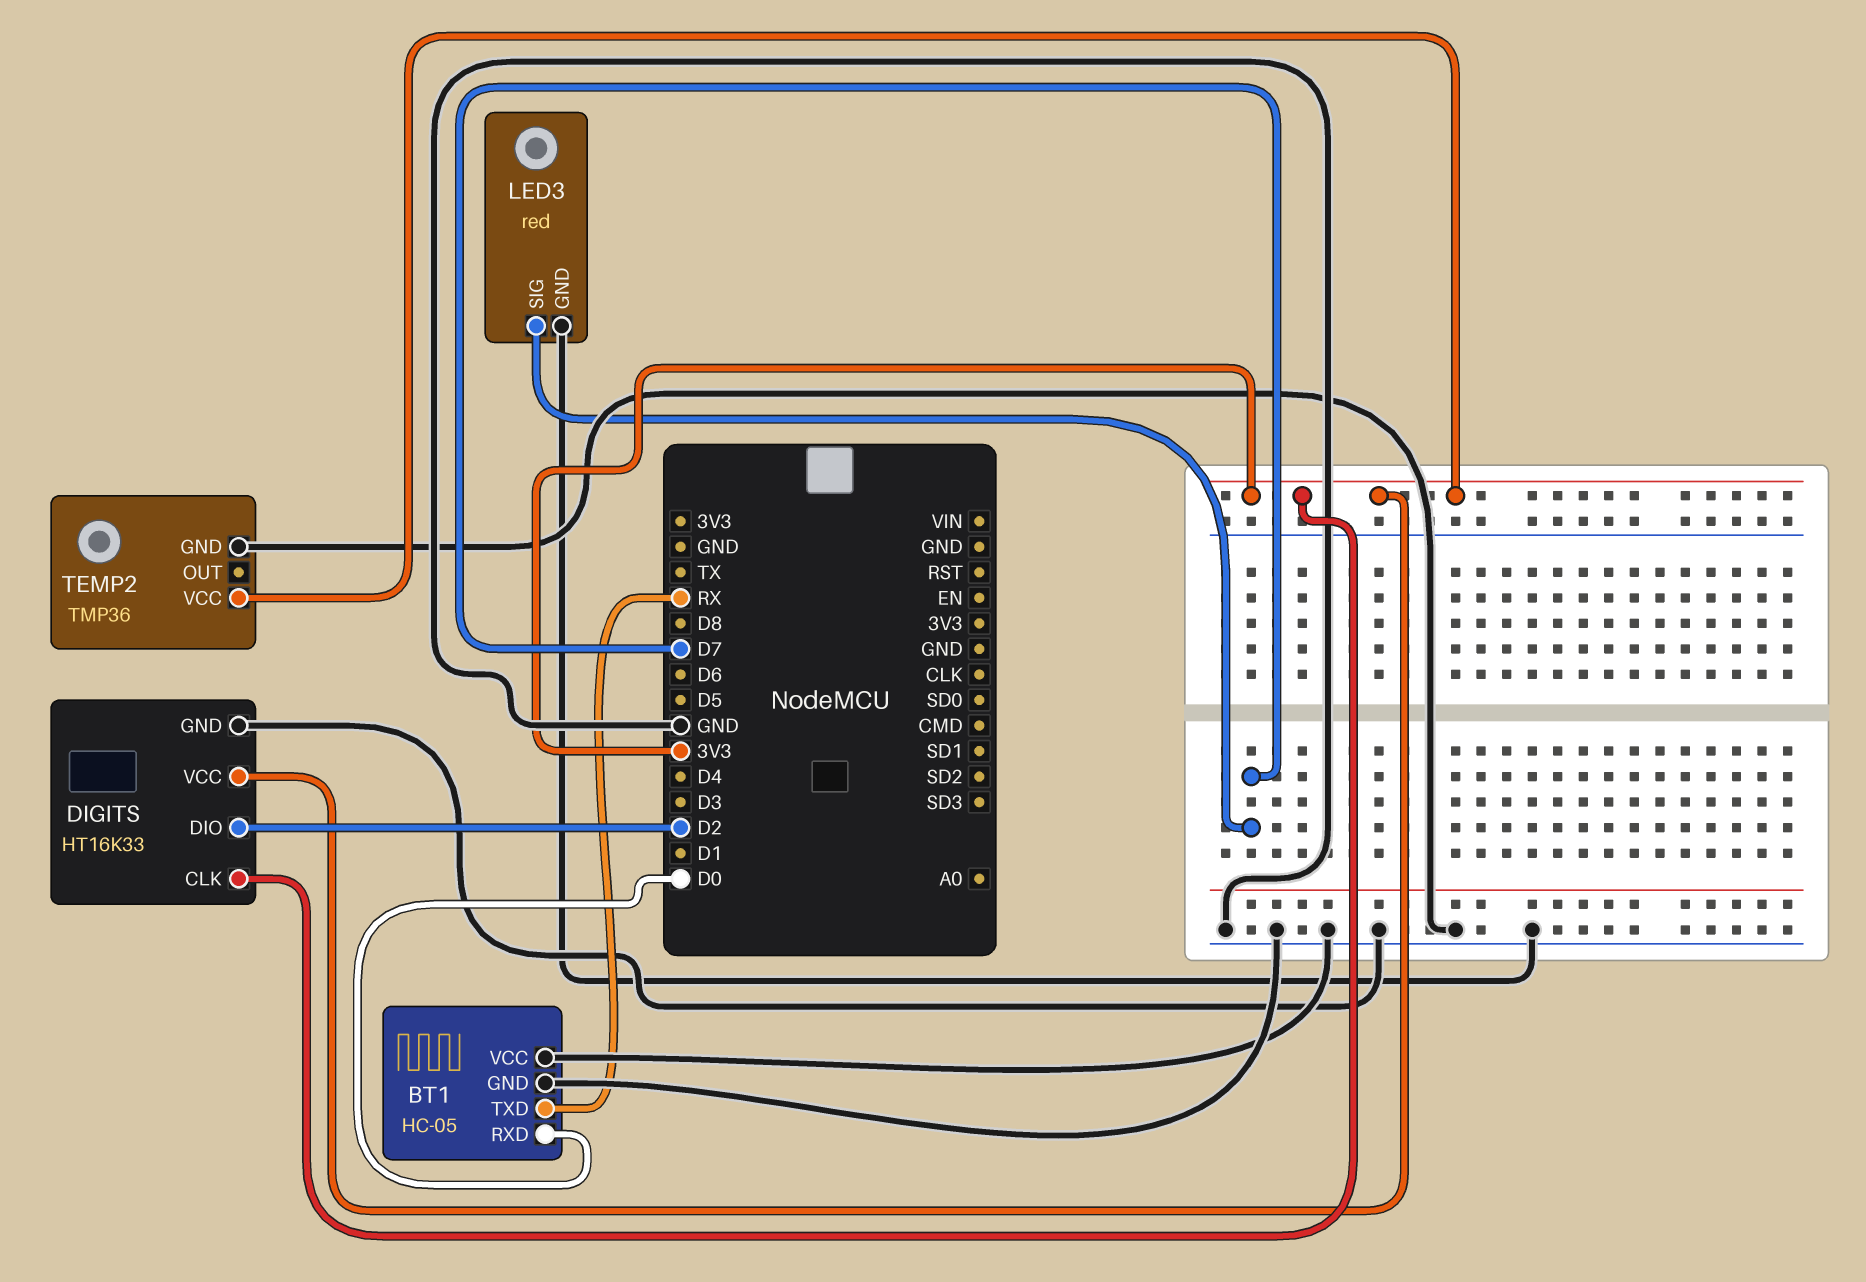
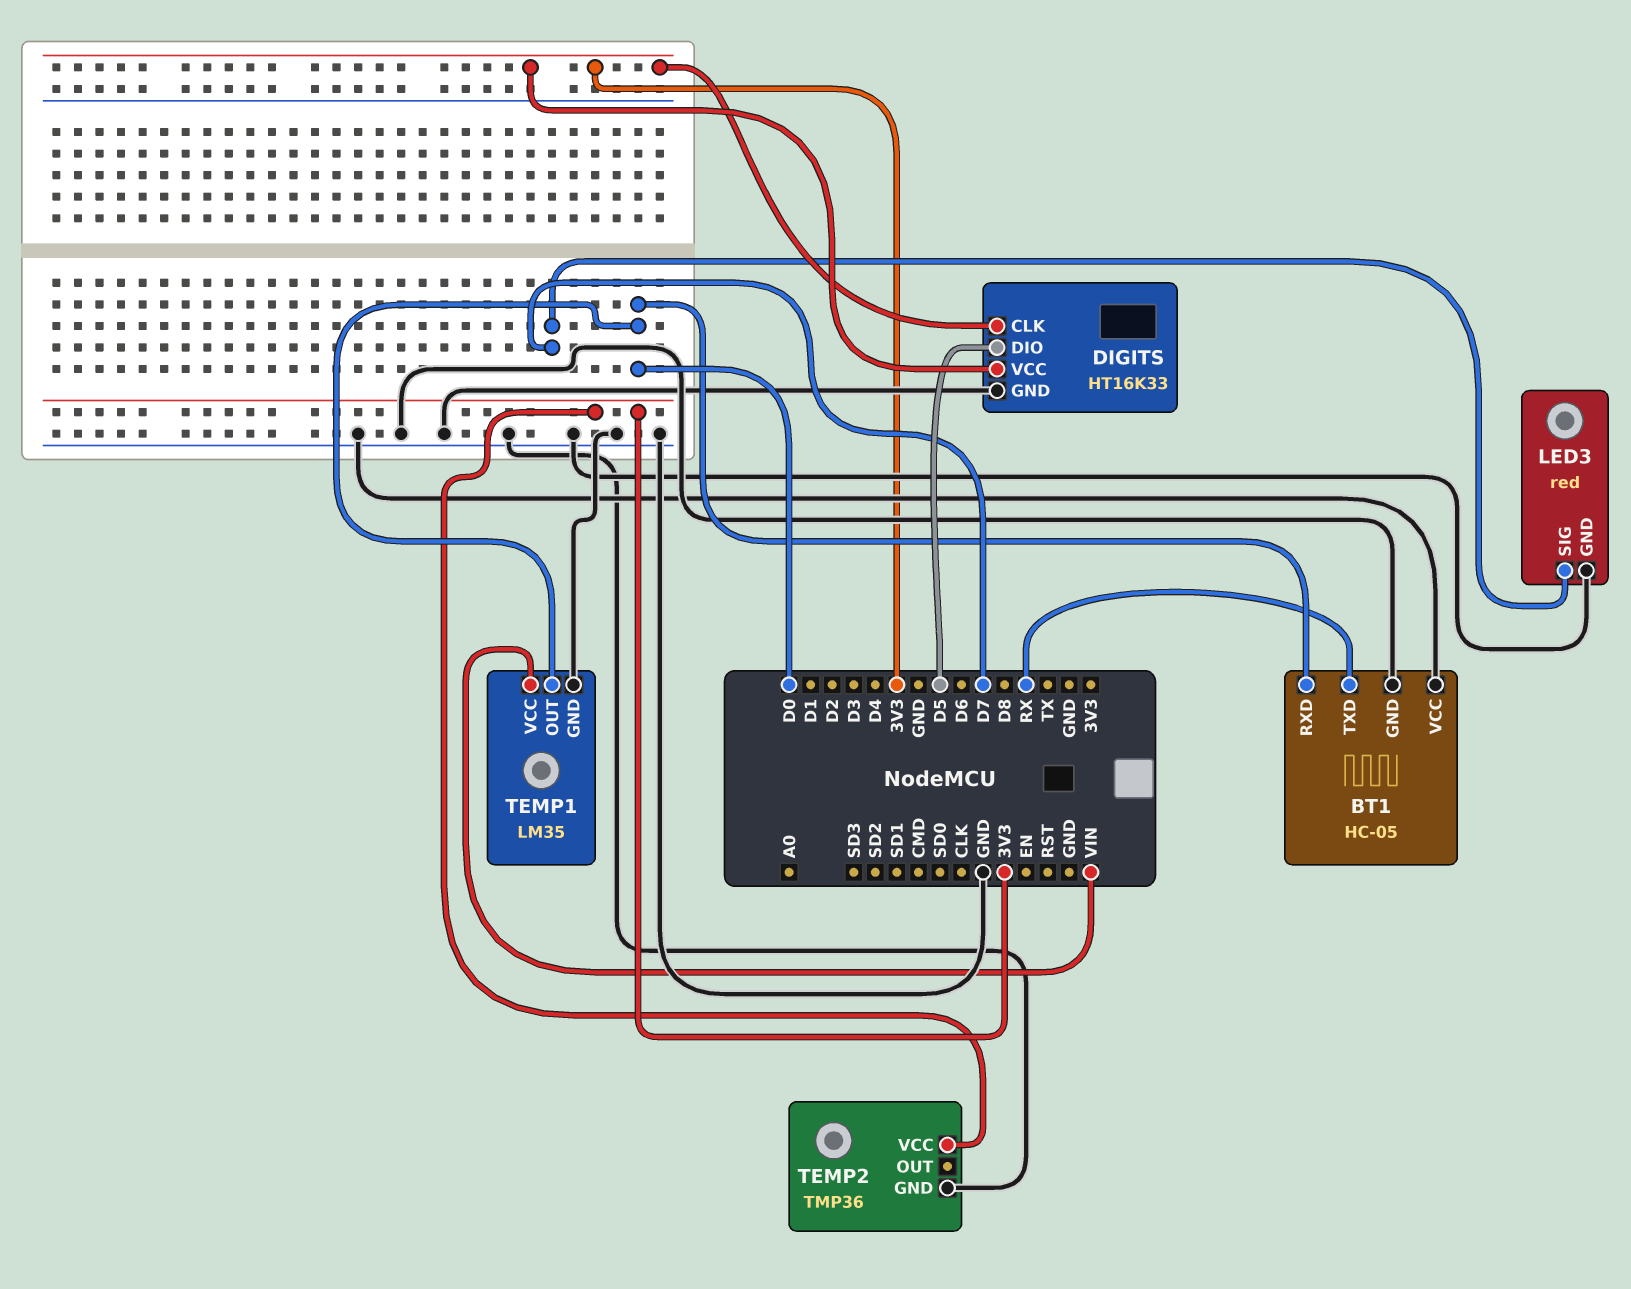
DIGITS pin DIO: D2 -> D5
TEMP1: none -> LM35
TEMP1 pin GND: none -> GND
TEMP1 pin OUT: none -> D0
TEMP1 pin VCC: none -> VIN

